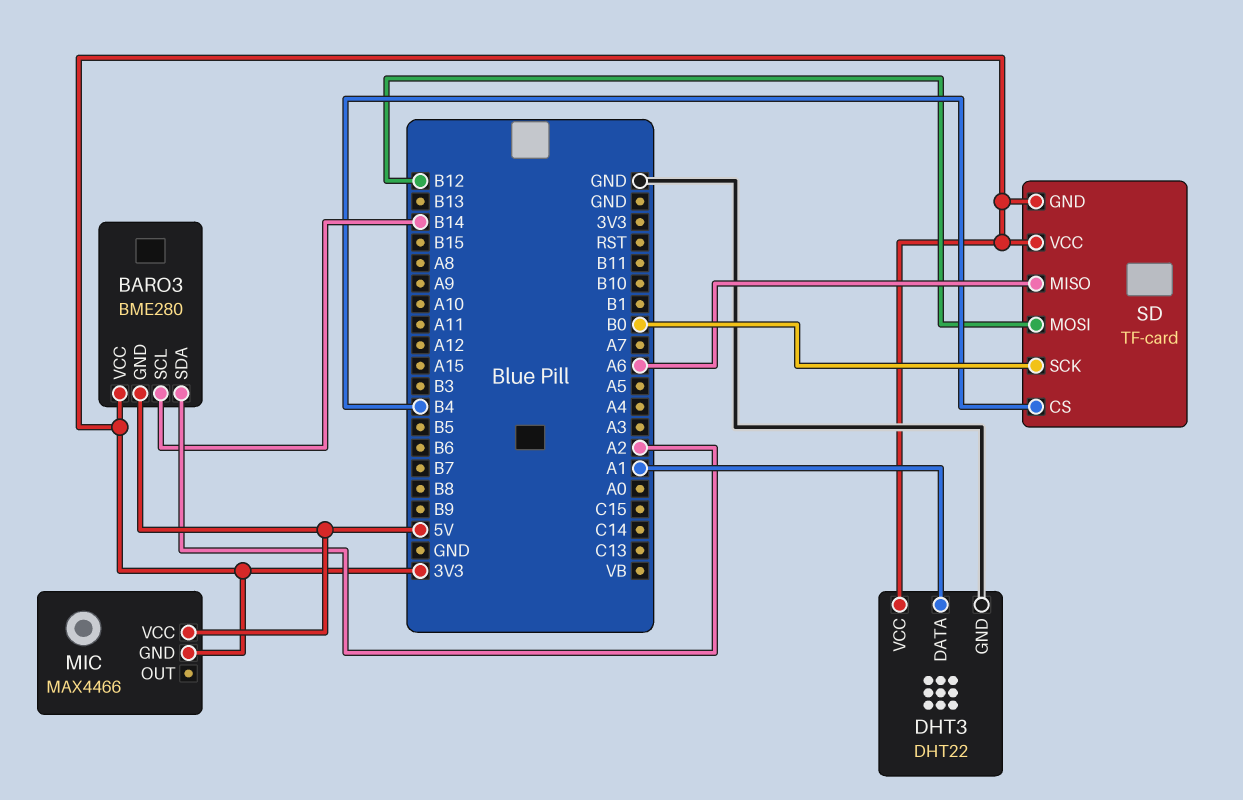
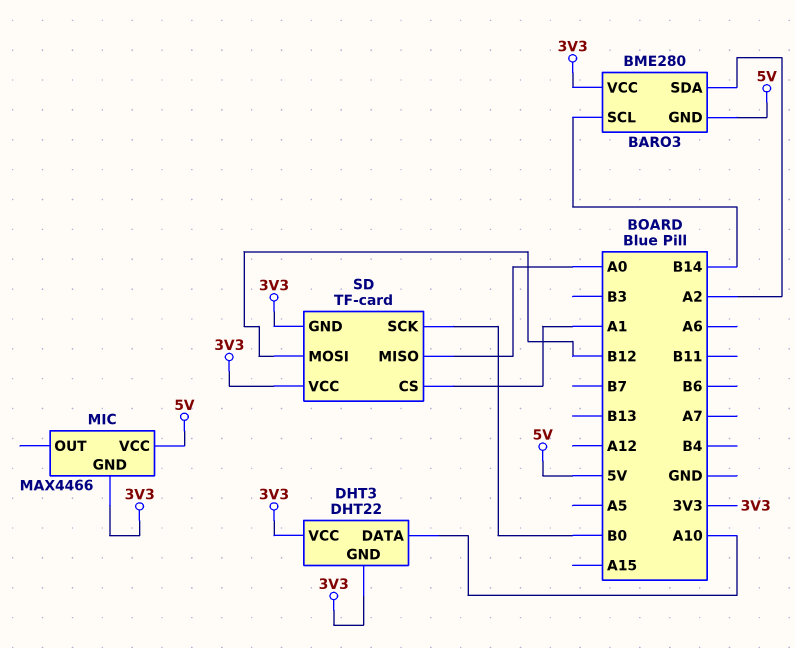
DHT3 pin DATA: A1 -> A10
DHT3 pin GND: GND -> 3V3
SD pin CS: B4 -> A1
SD pin MISO: A6 -> A0

